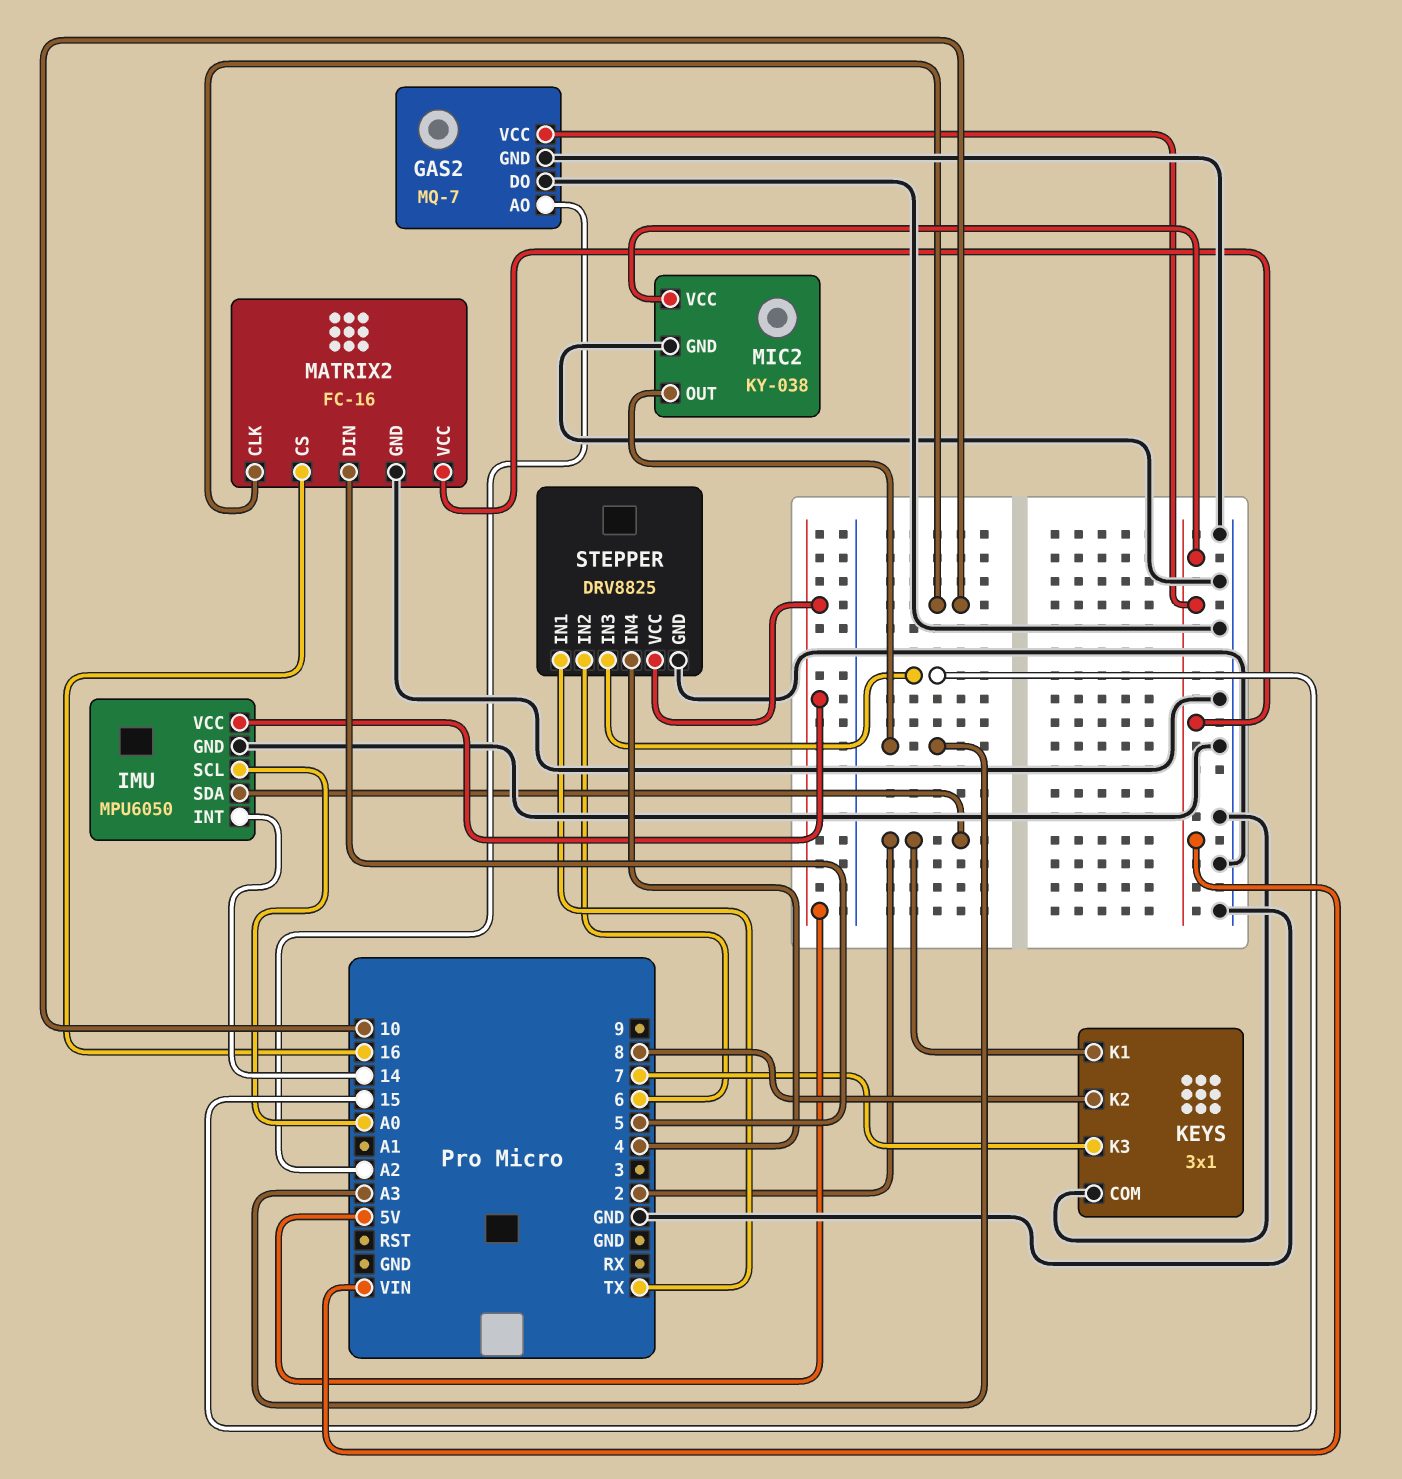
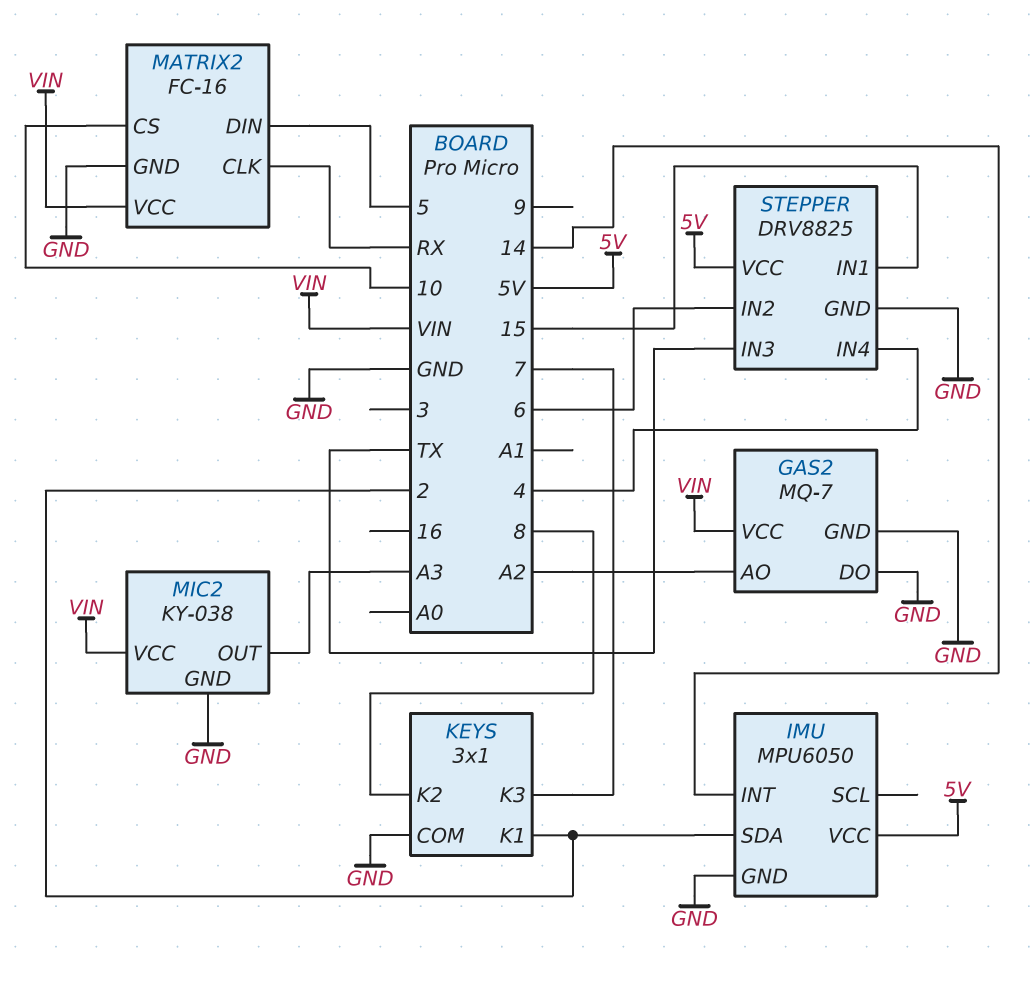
IMU pin SCL: A0 -> none
MATRIX2 pin CLK: 10 -> RX
MATRIX2 pin CS: 16 -> 10
STEPPER pin IN1: TX -> 15
STEPPER pin IN3: 15 -> TX

